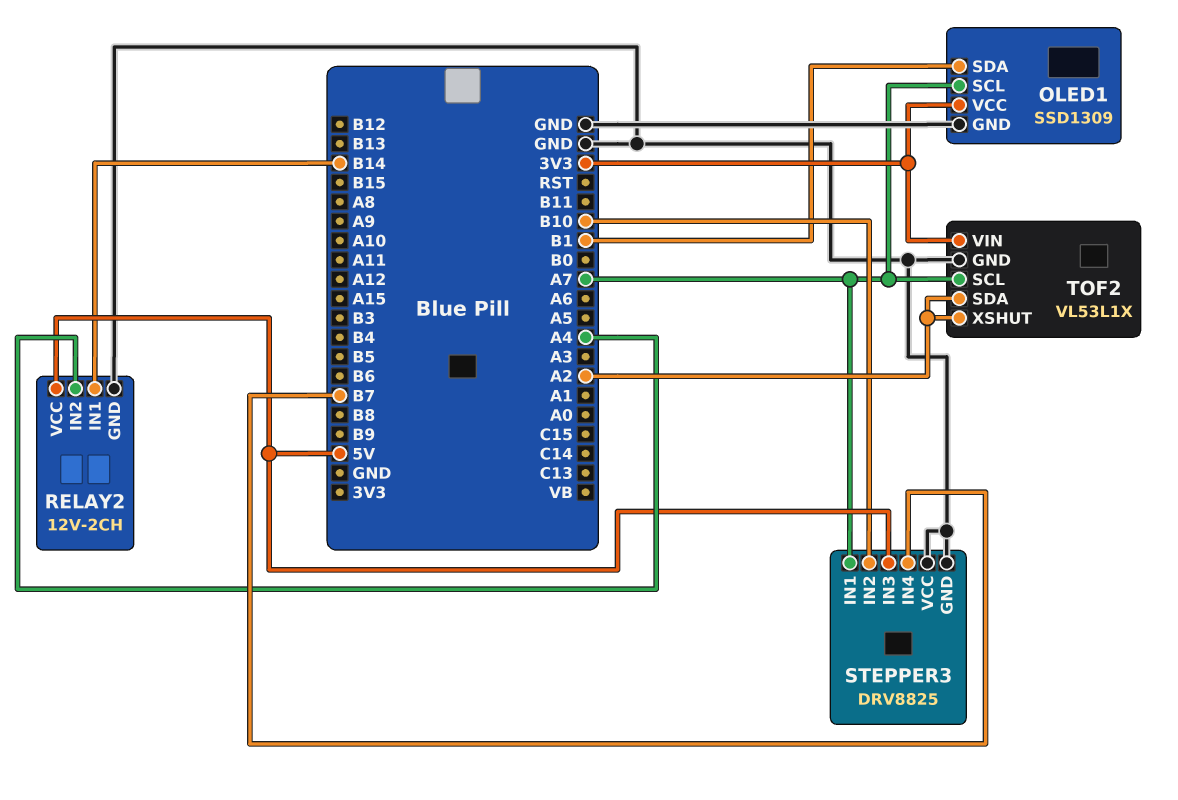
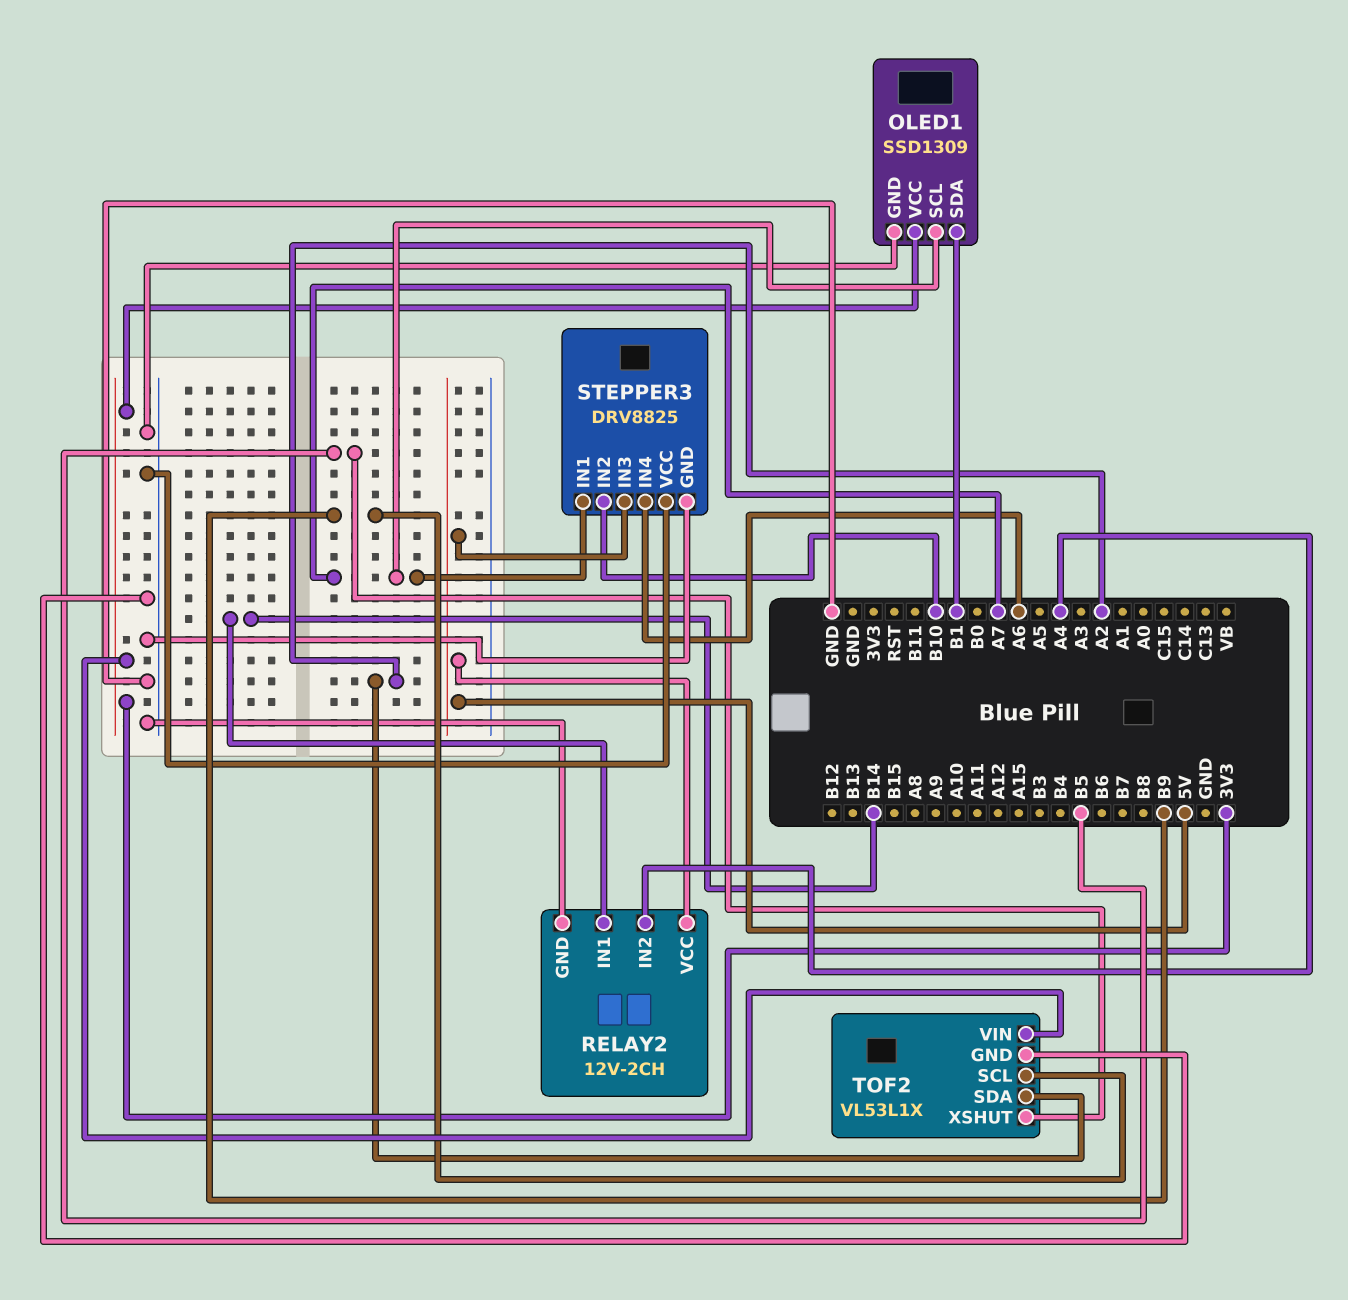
STEPPER3 pin IN4: B7 -> A6
TOF2 pin SCL: A7 -> B9
TOF2 pin XSHUT: A2 -> B5

